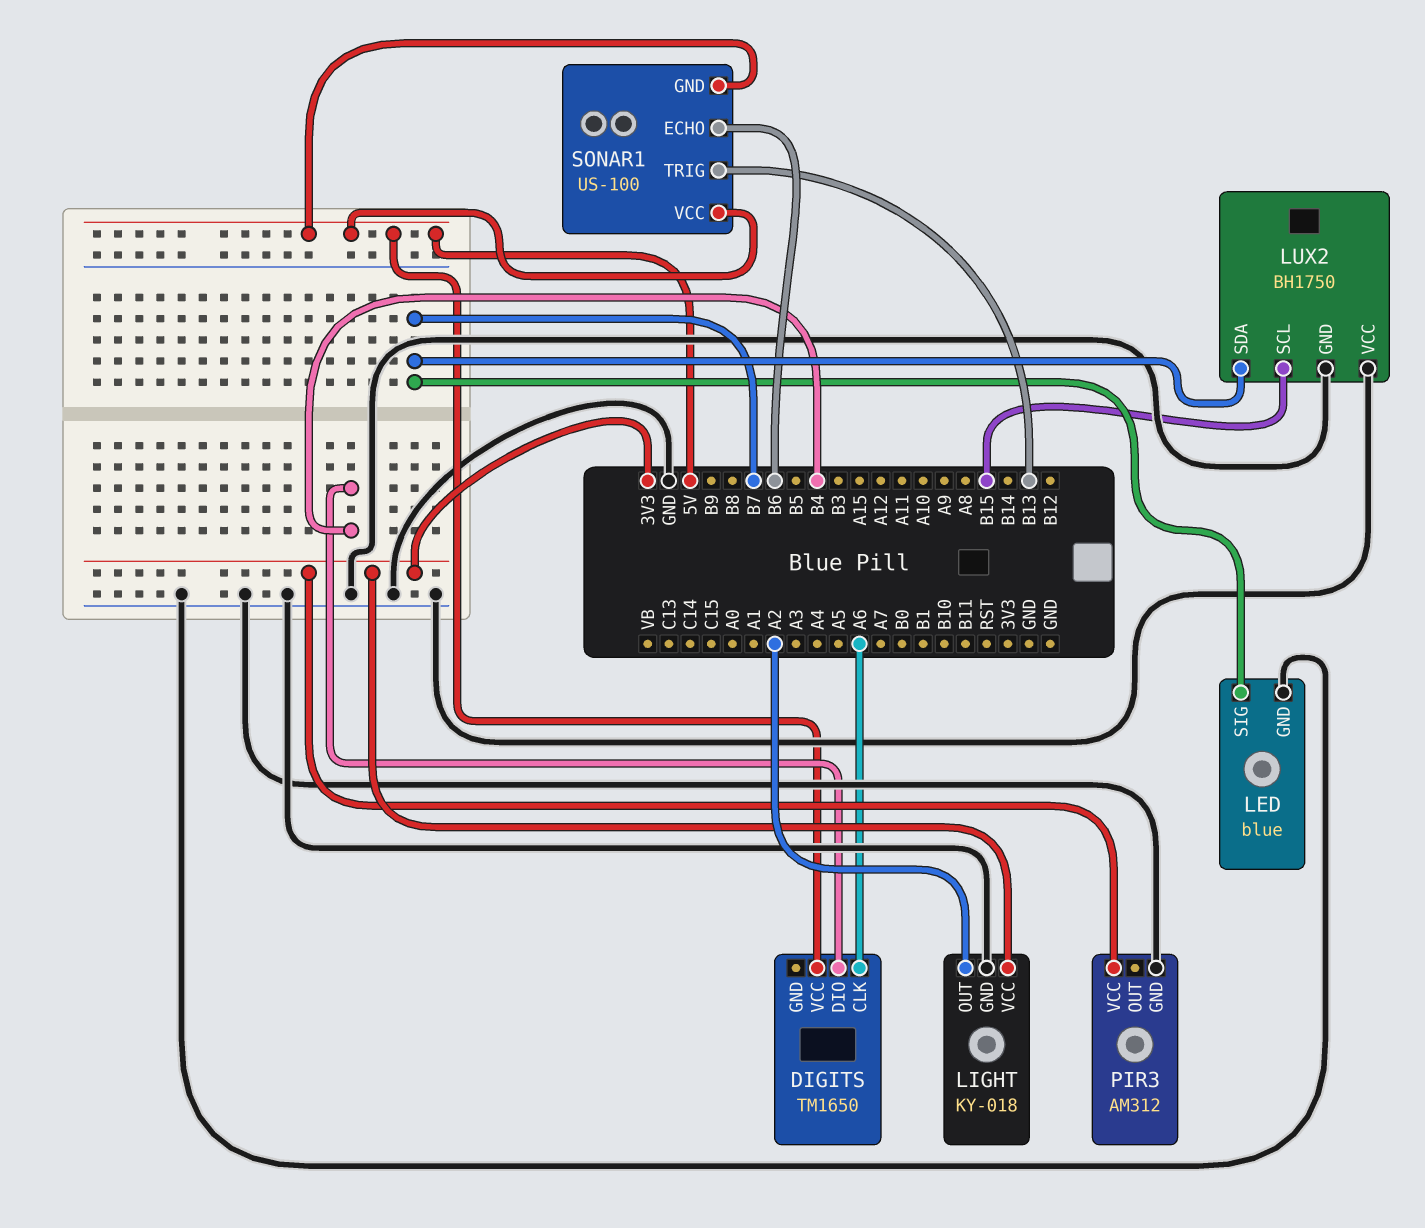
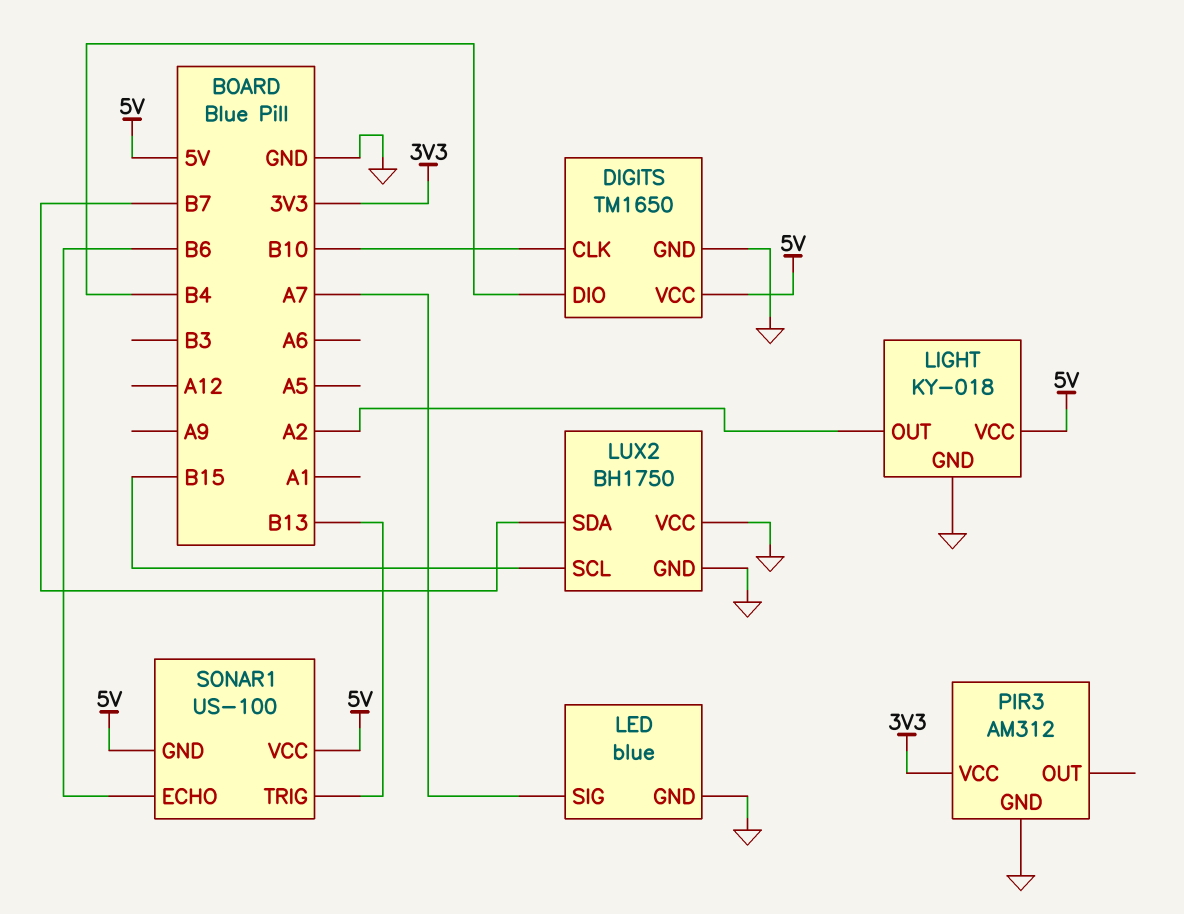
DIGITS pin CLK: A6 -> B10
DIGITS pin GND: none -> GND
LED pin SIG: B7 -> A7
LIGHT pin VCC: 3V3 -> 5V

